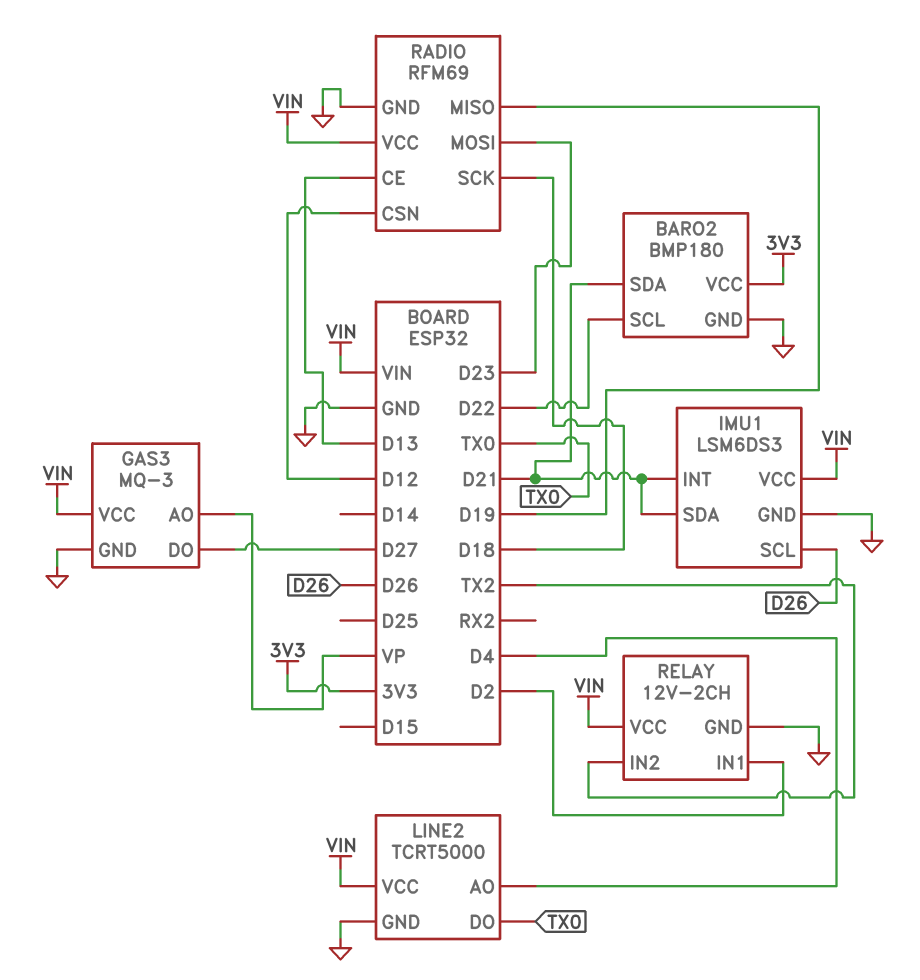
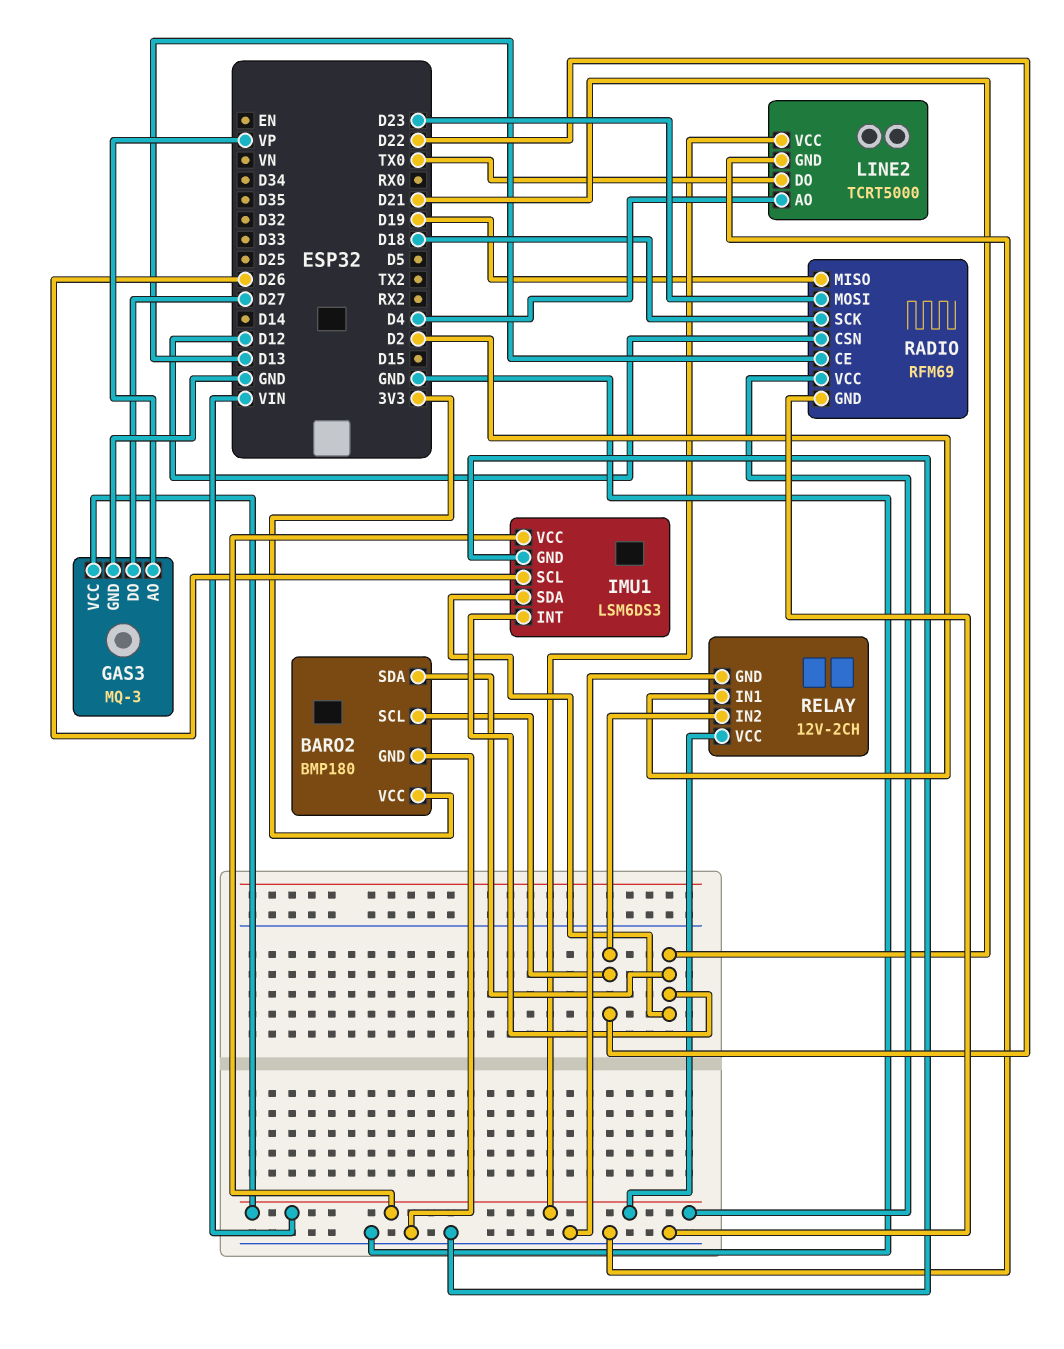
RELAY pin IN2: TX2 -> D22

